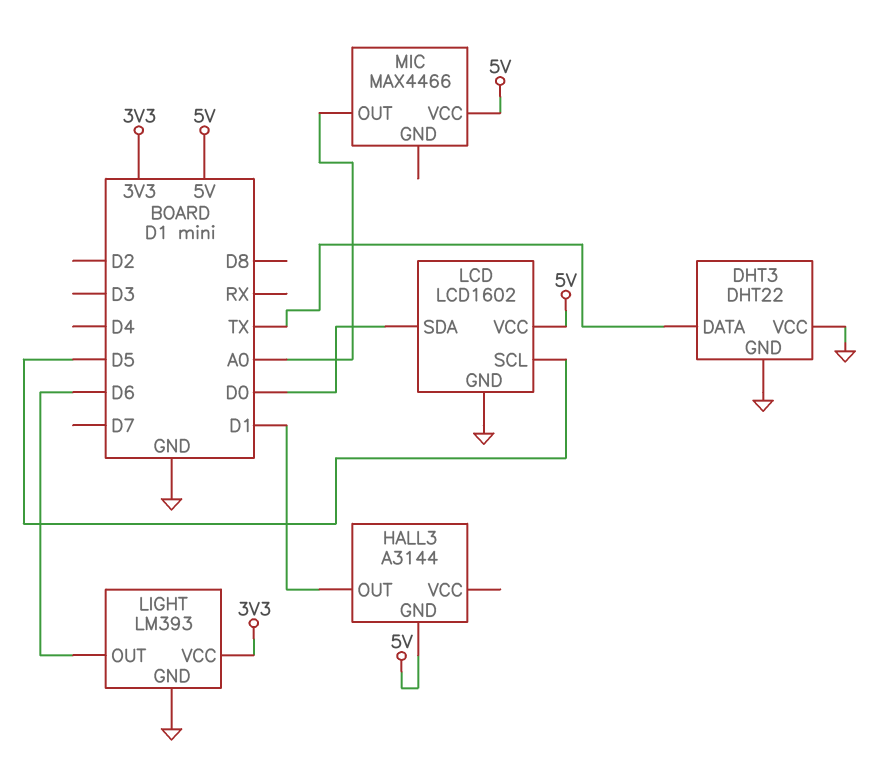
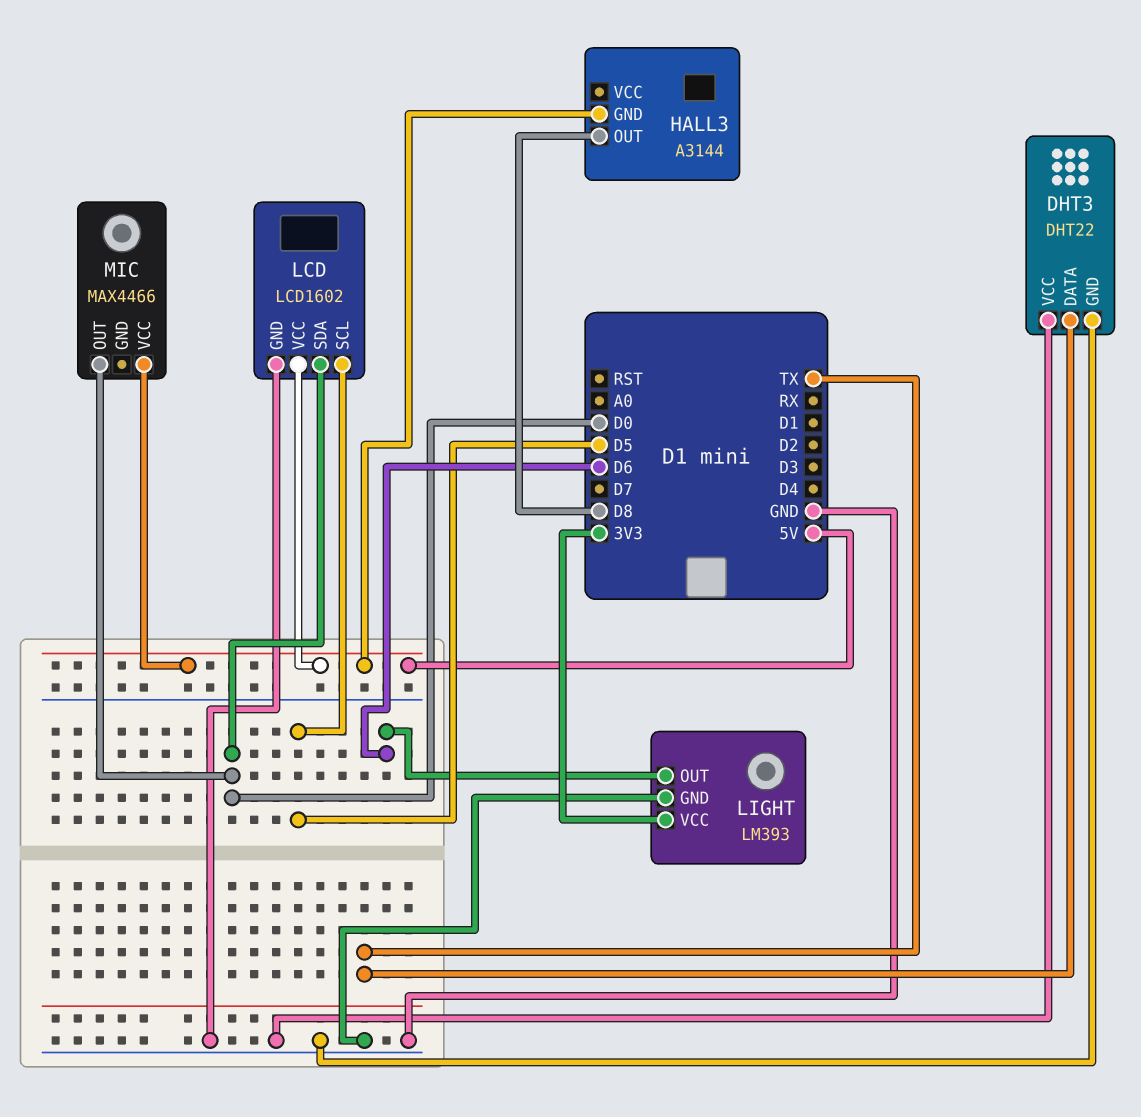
HALL3 pin OUT: D1 -> D8
MIC pin OUT: A0 -> D0

